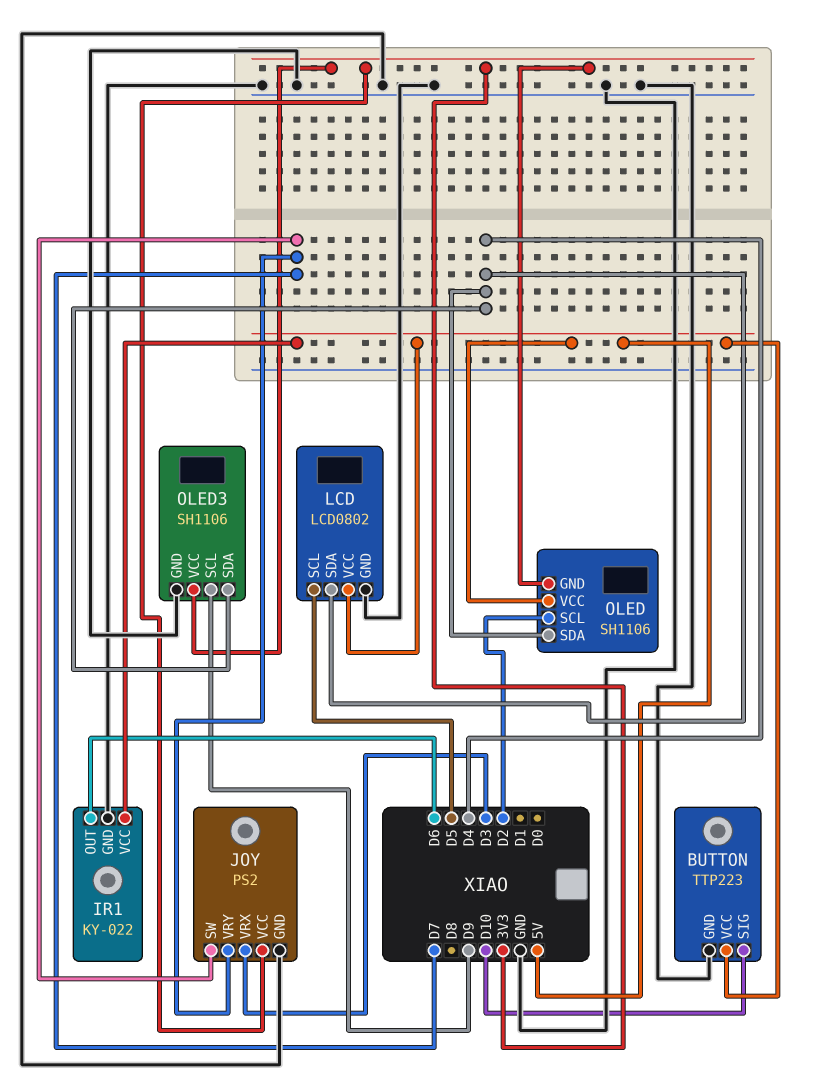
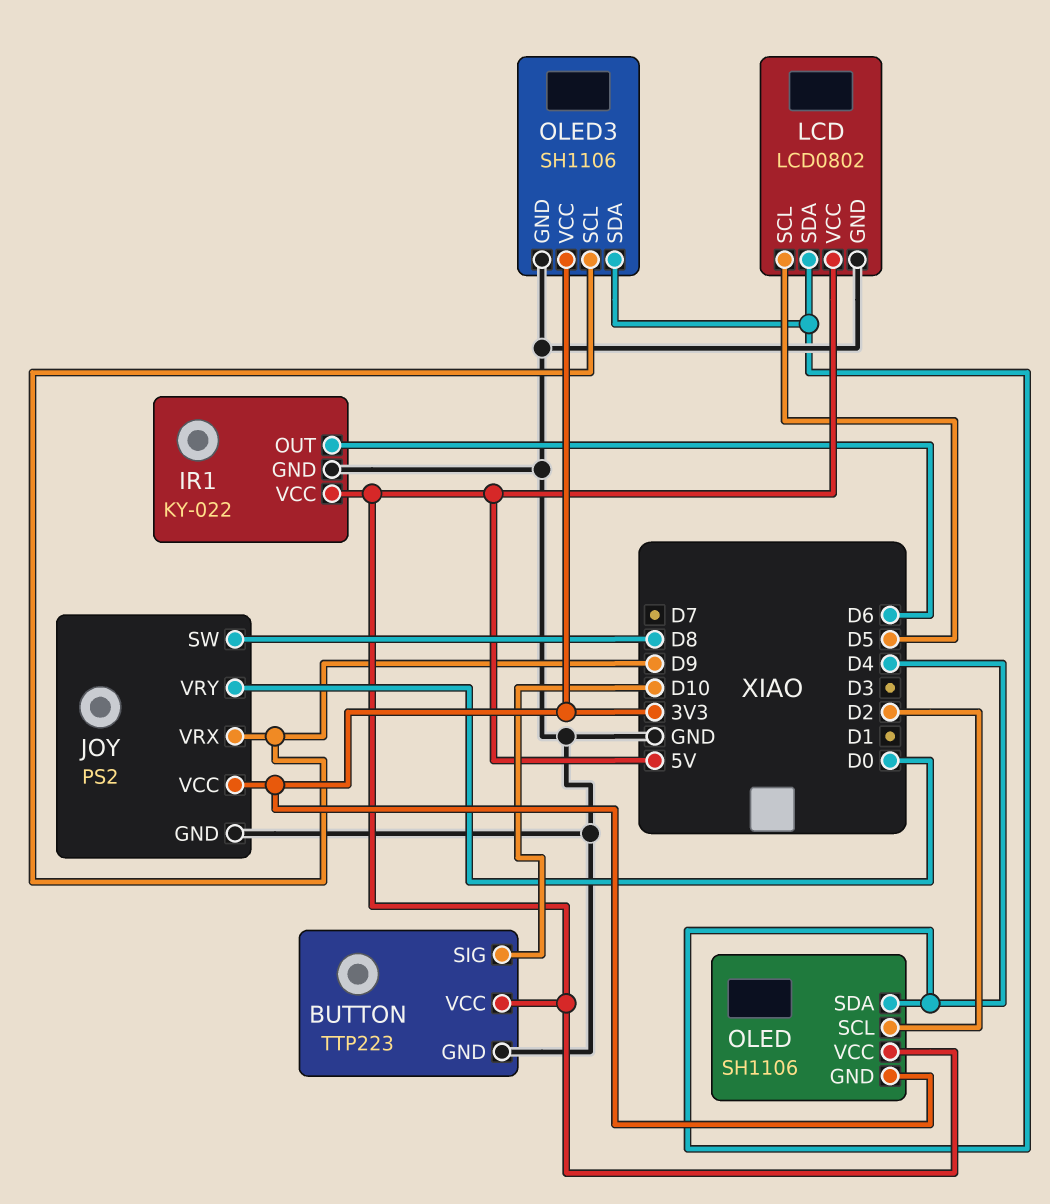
JOY pin SW: D7 -> D8
JOY pin VRX: D3 -> D9
JOY pin VRY: D7 -> D0

